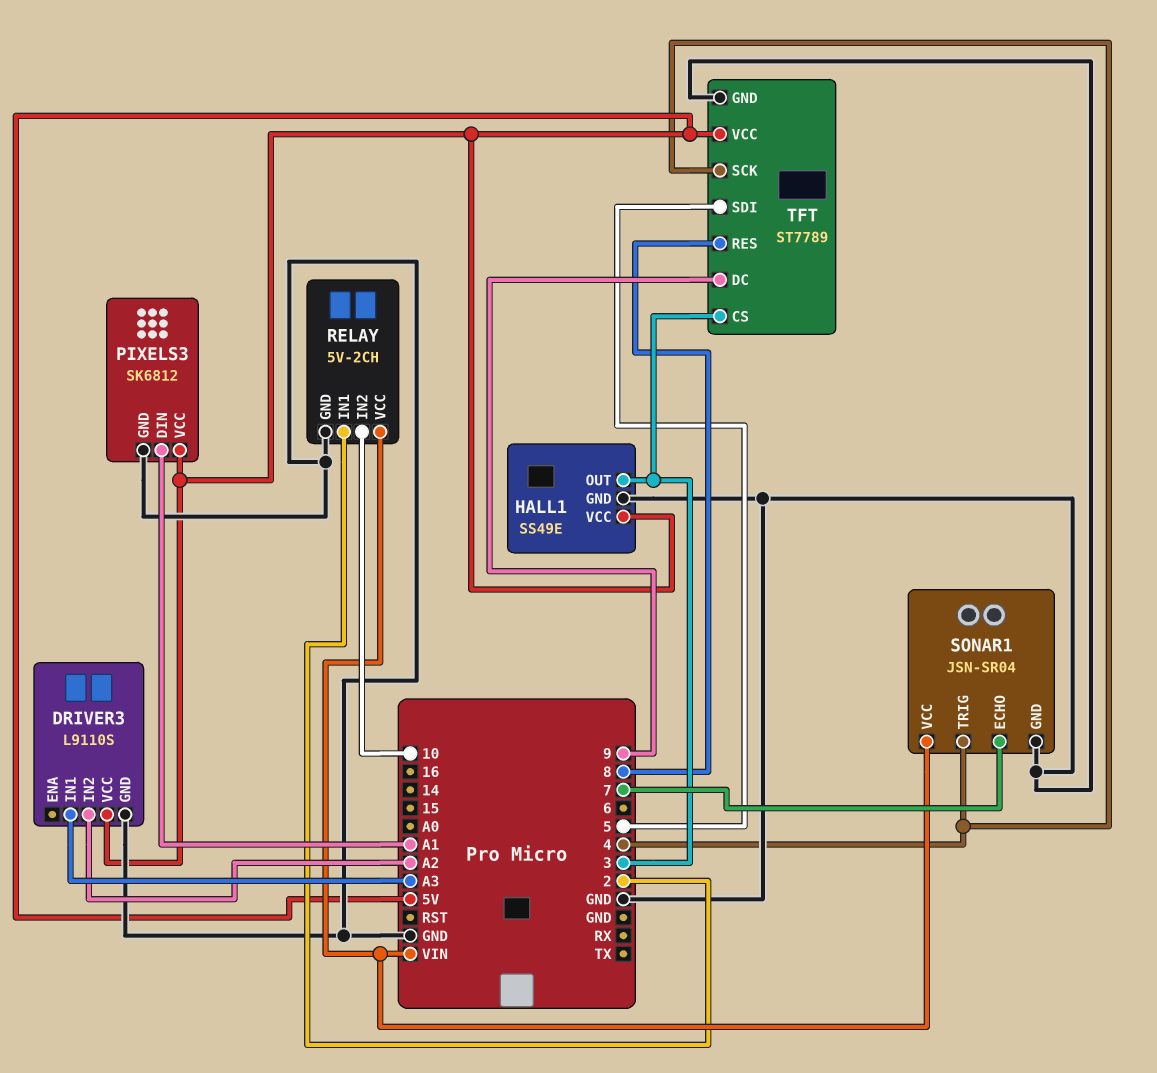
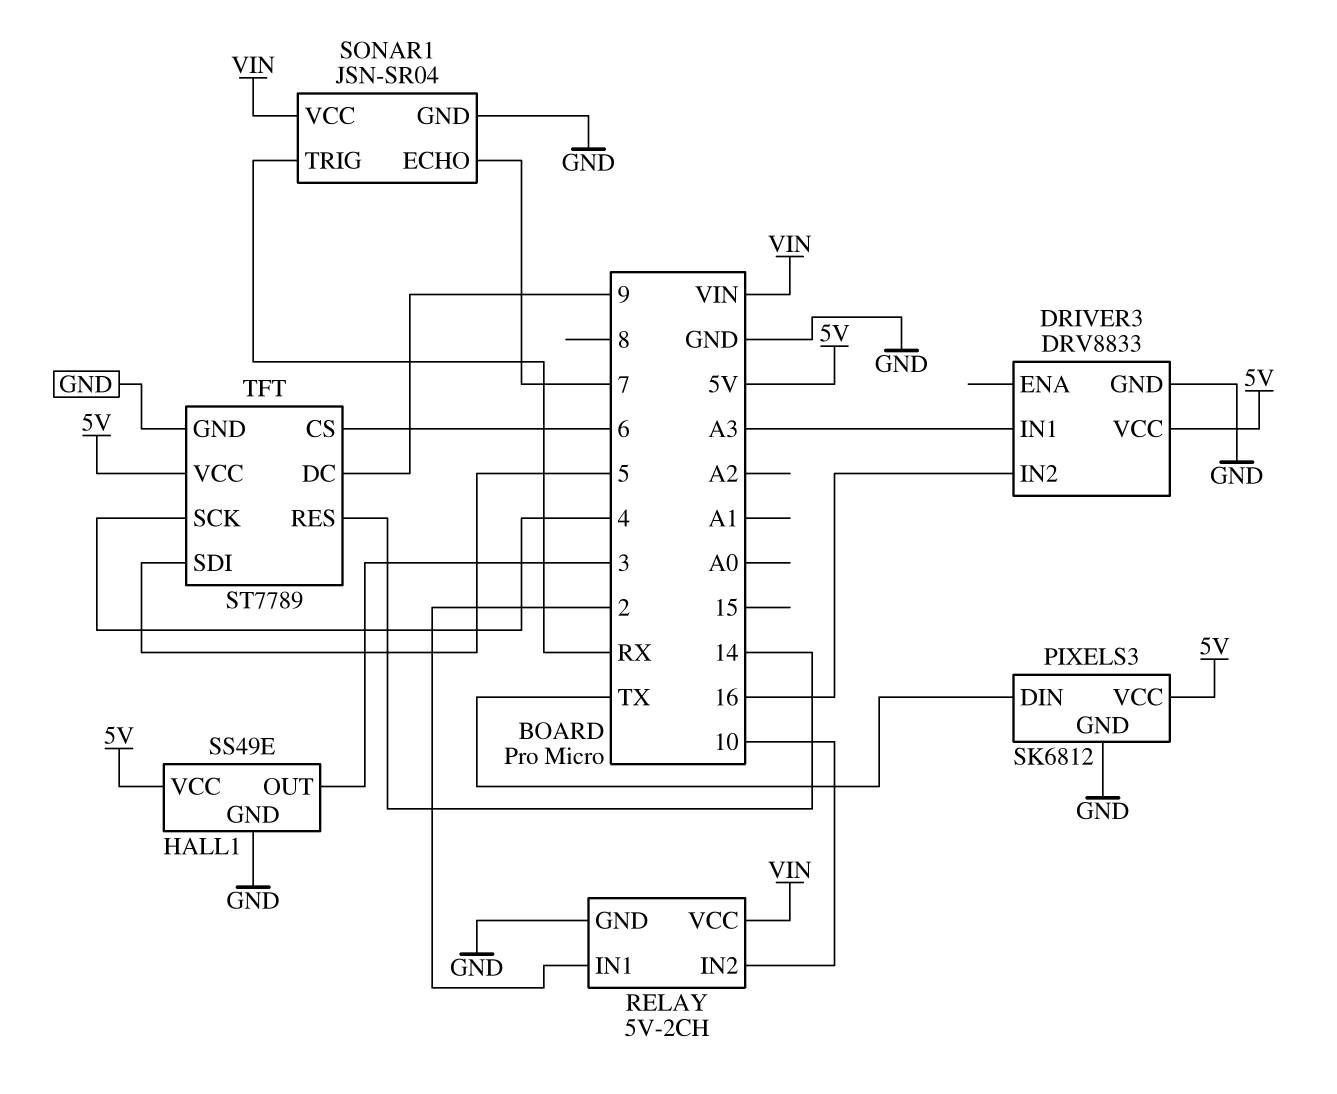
DRIVER3: L9110S -> DRV8833
DRIVER3 pin IN2: A2 -> 16
PIXELS3 pin DIN: A1 -> TX
SONAR1 pin TRIG: 4 -> RX
TFT pin CS: 3 -> 6
TFT pin RES: 8 -> 14

